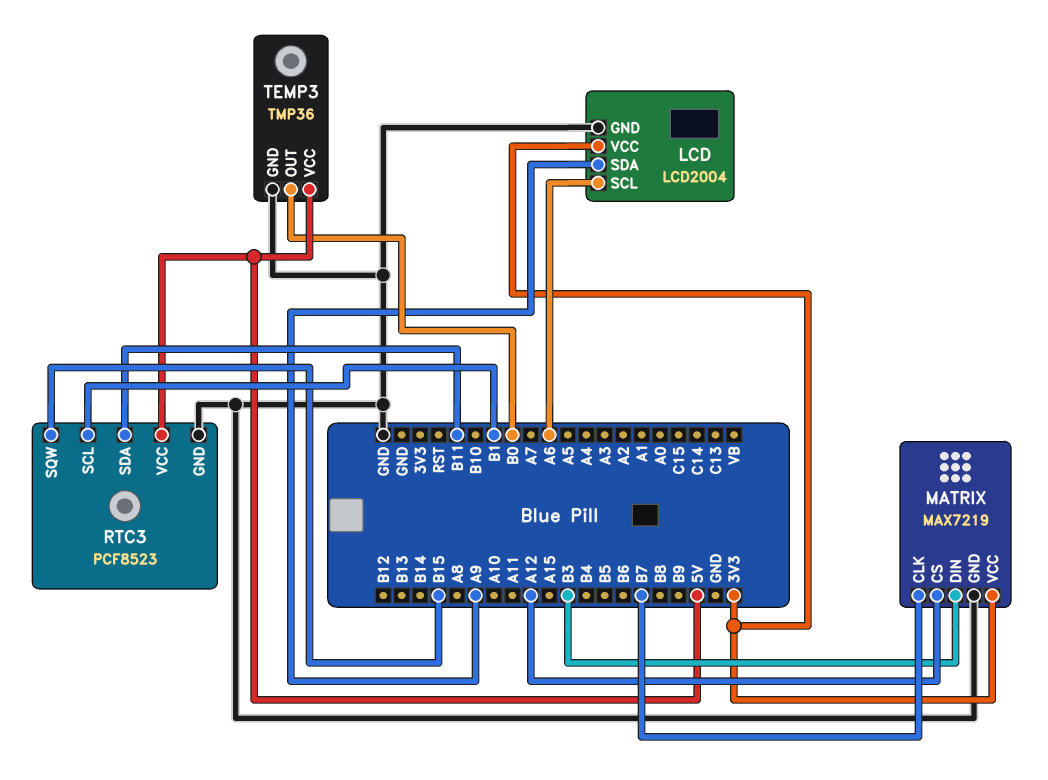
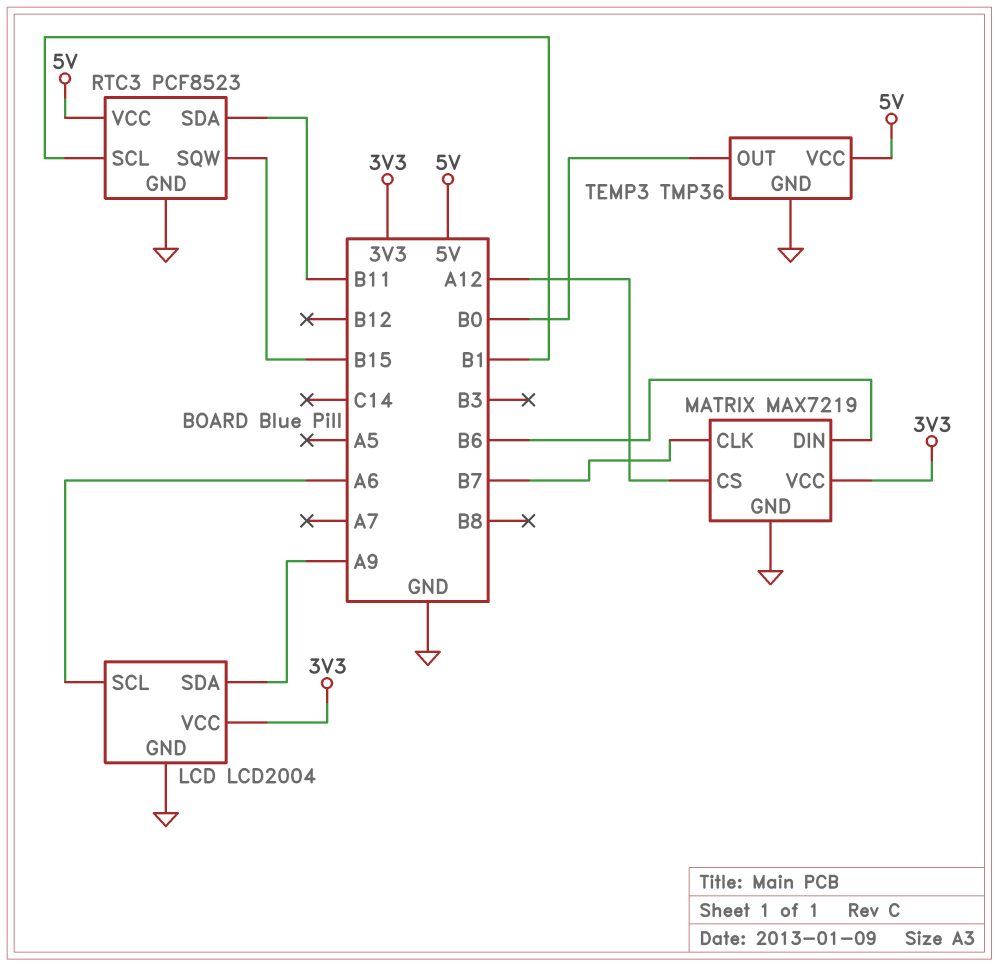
MATRIX pin DIN: B3 -> B6

